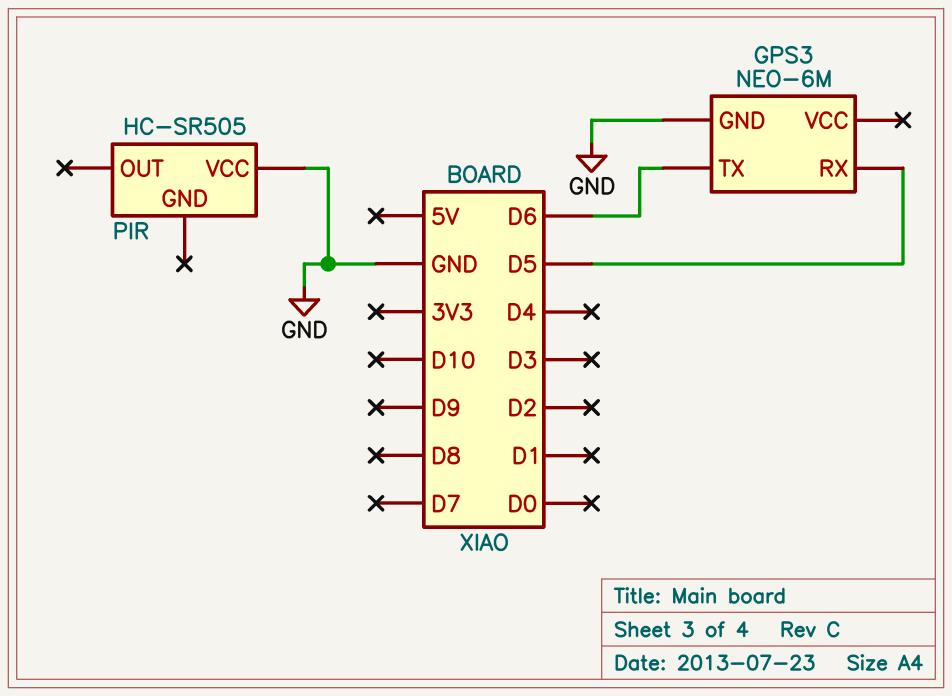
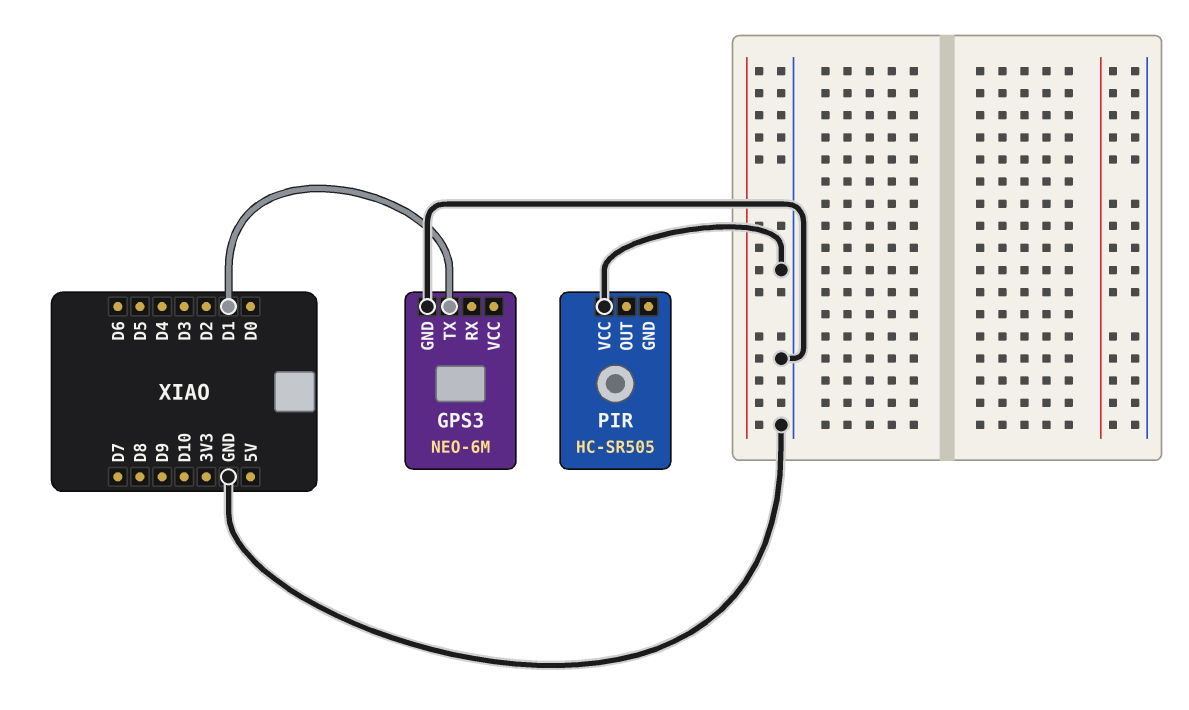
GPS3 pin RX: D5 -> none
GPS3 pin TX: D6 -> D1

